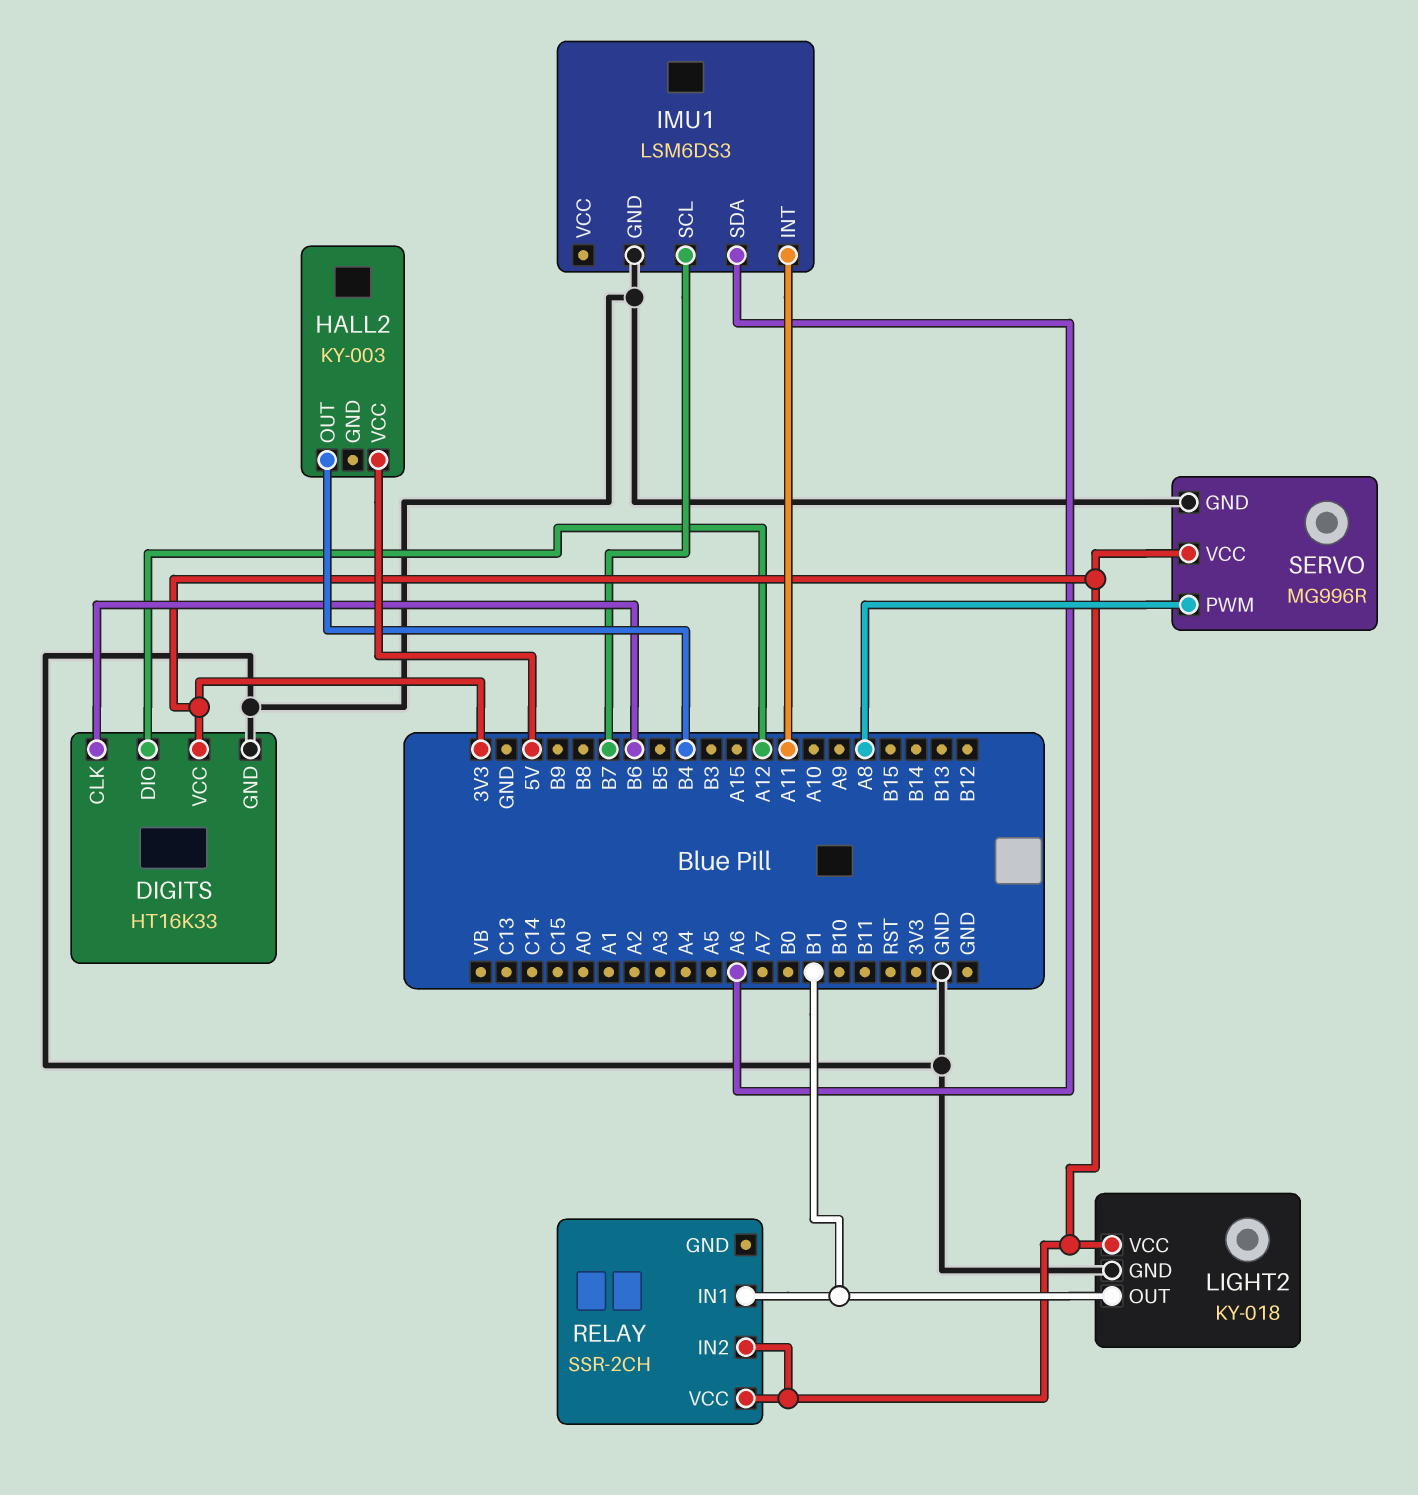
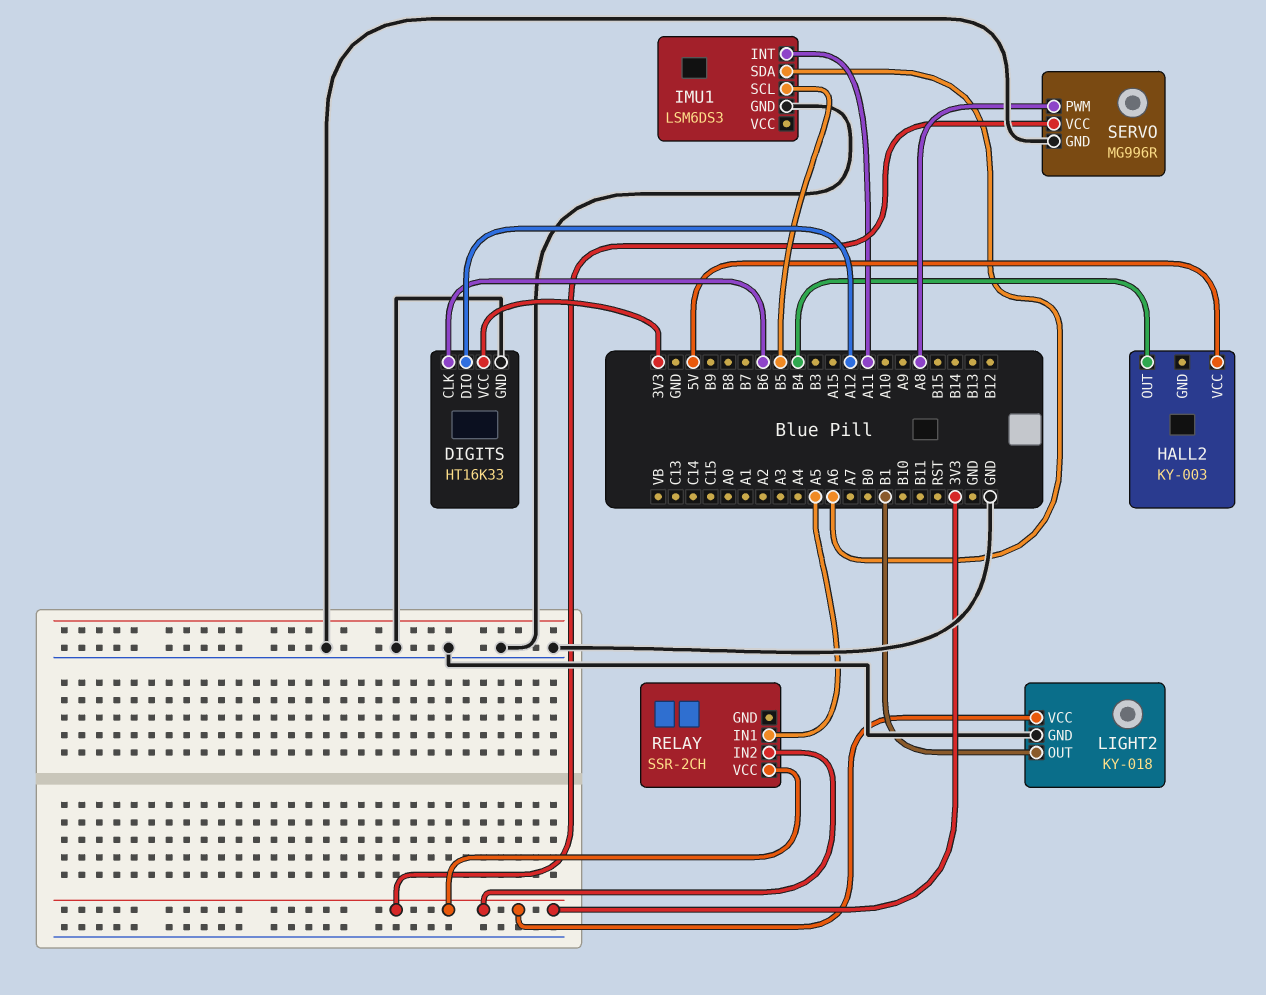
IMU1 pin SCL: B7 -> B5
RELAY pin IN1: B1 -> A5

